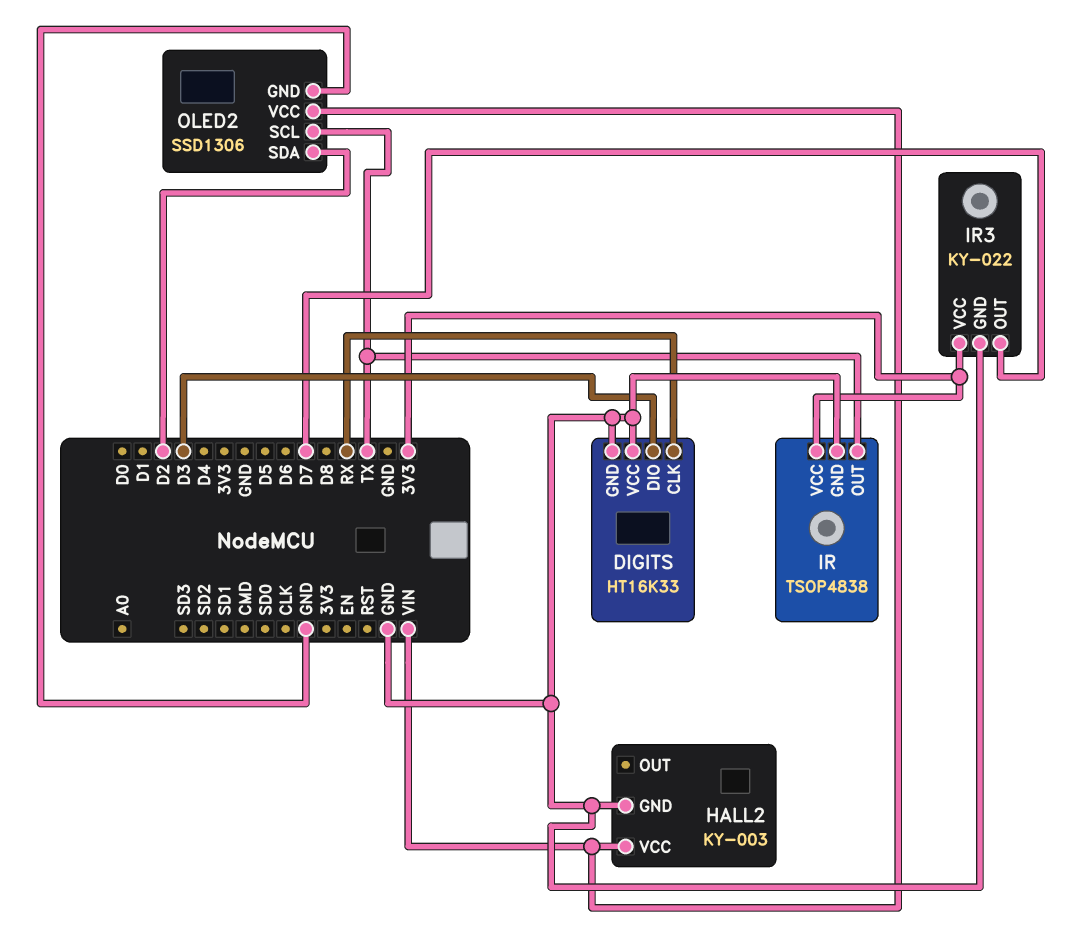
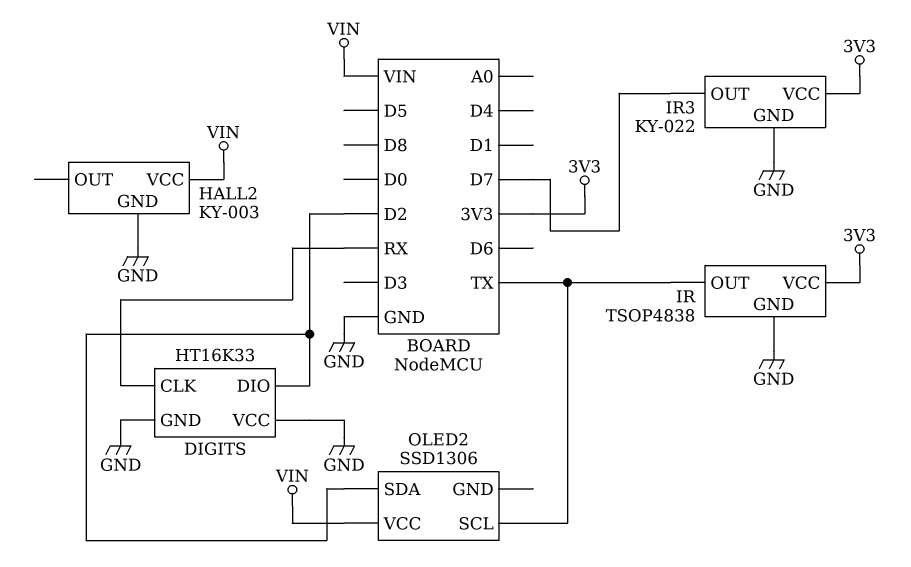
DIGITS pin DIO: D3 -> D2
OLED2 pin GND: GND -> none

